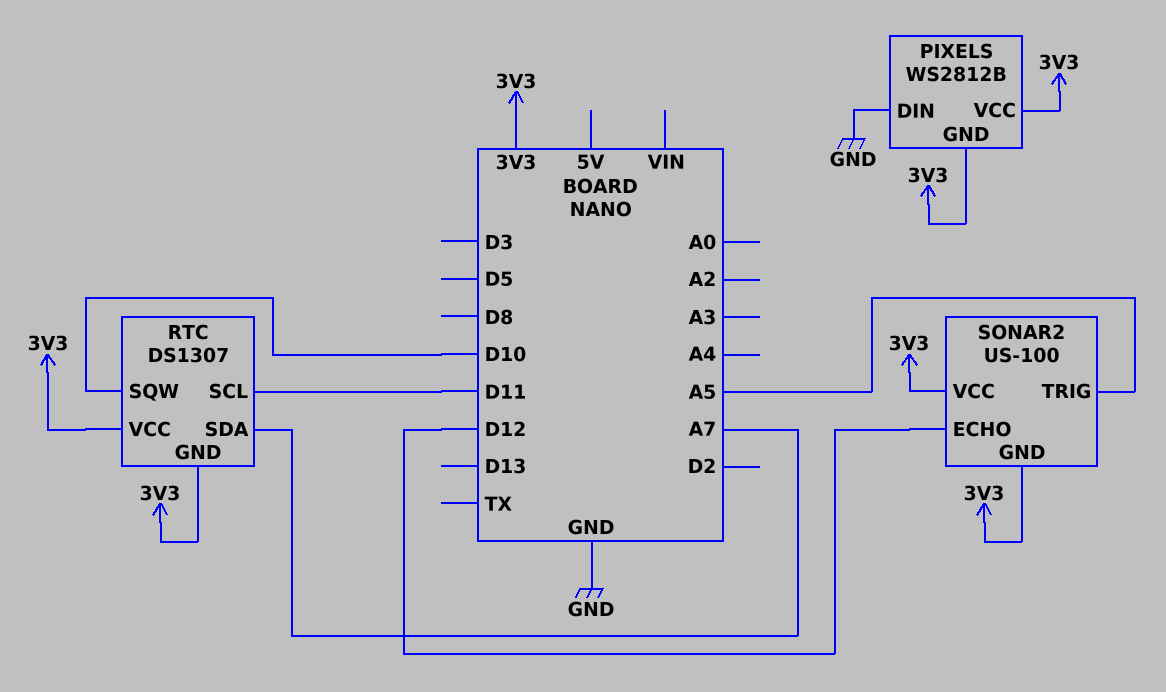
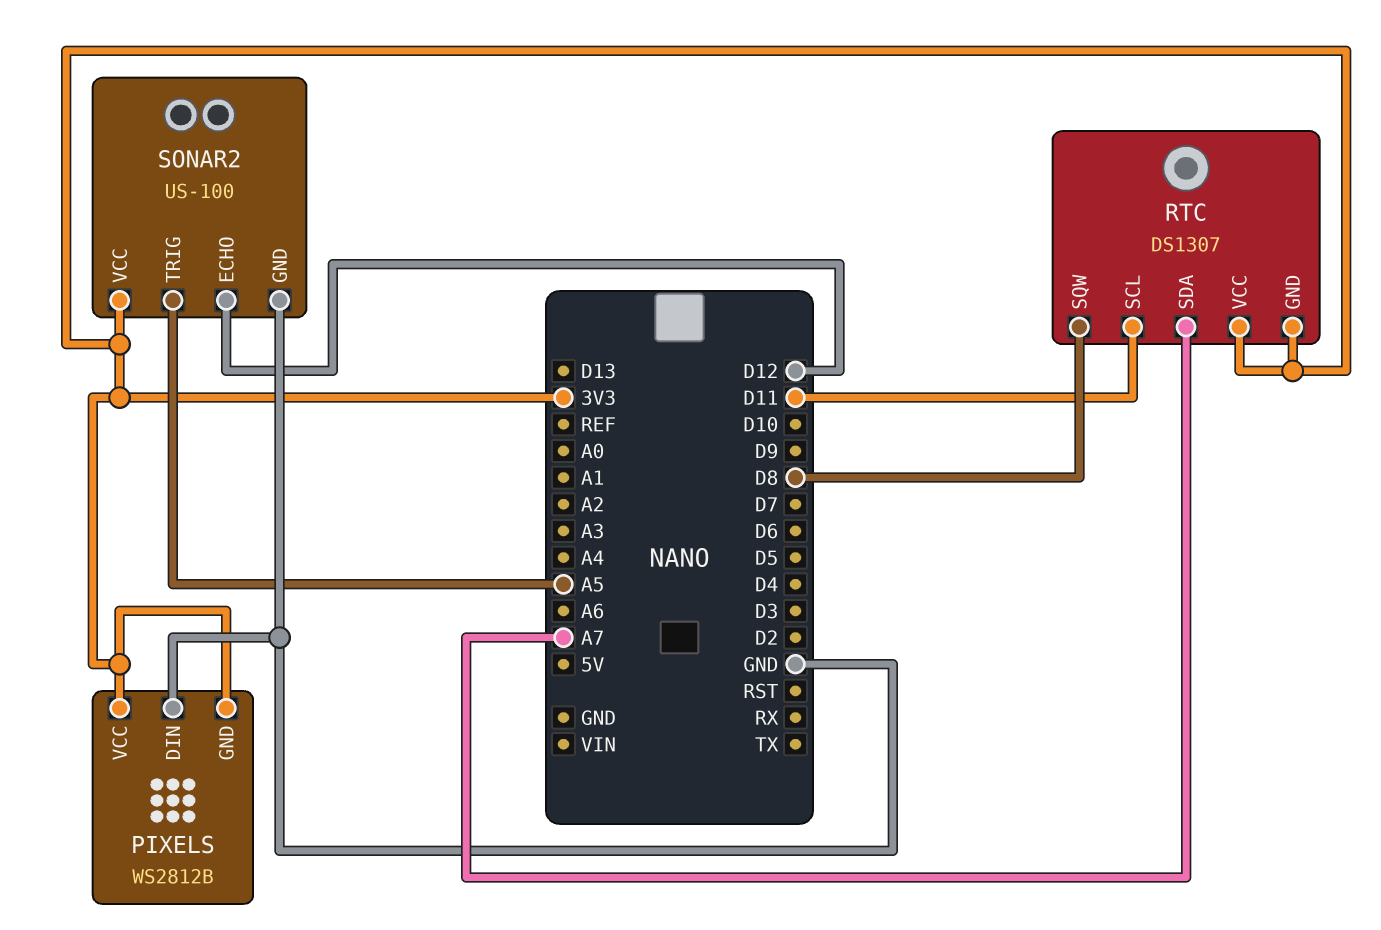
RTC pin SQW: D10 -> D8
SONAR2 pin GND: 3V3 -> GND

